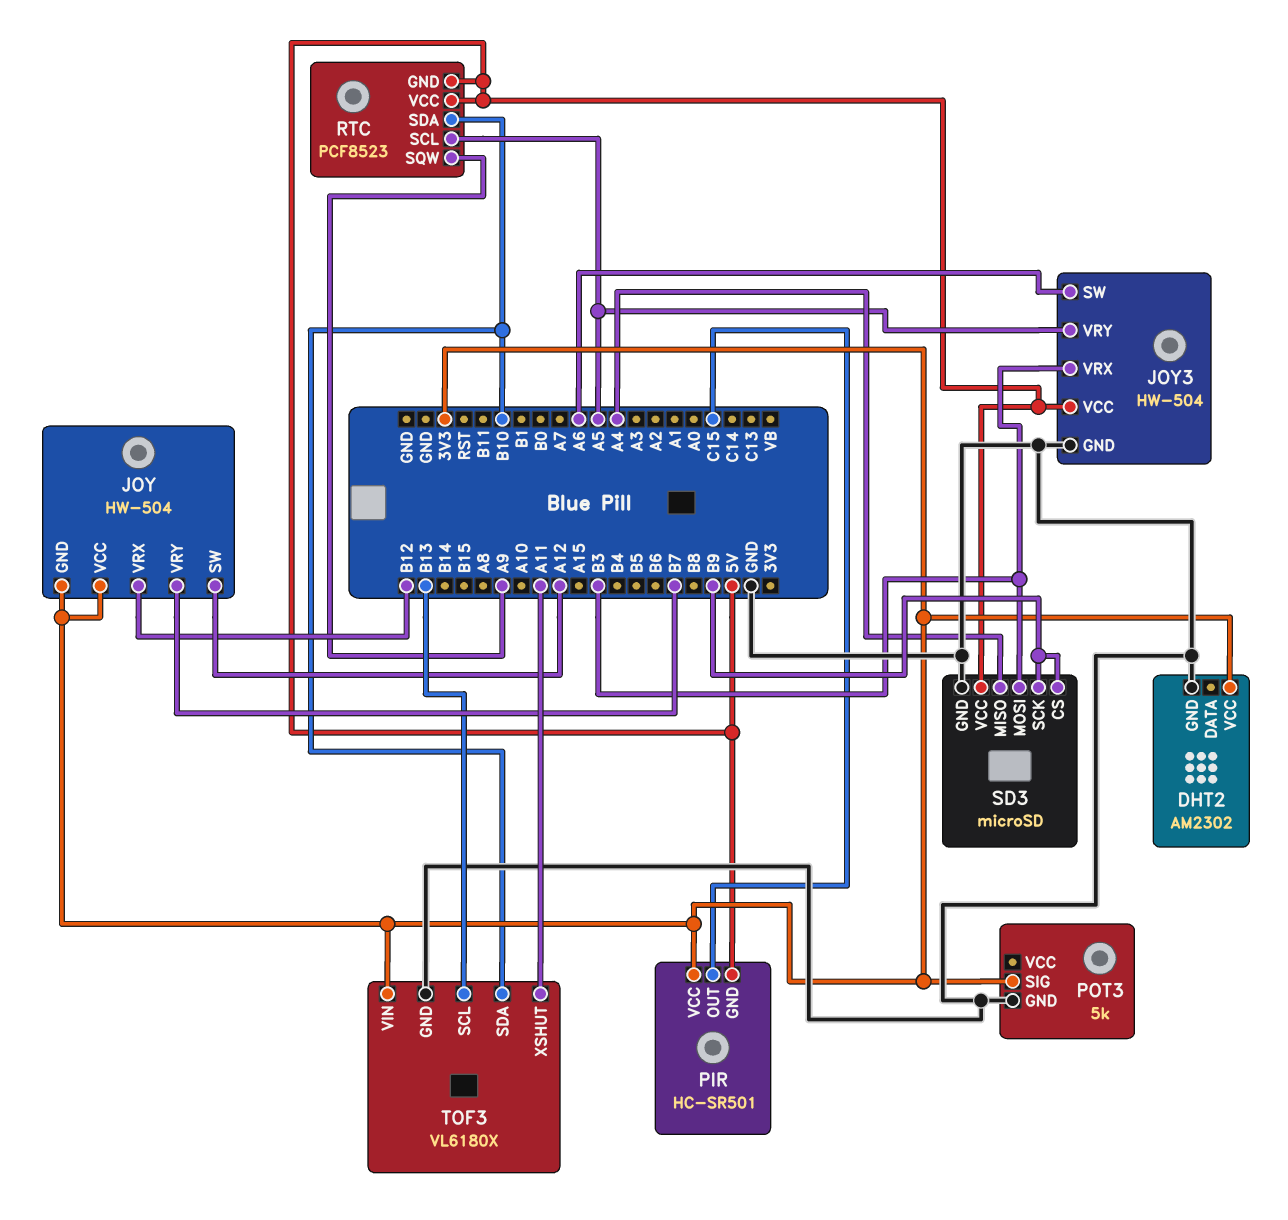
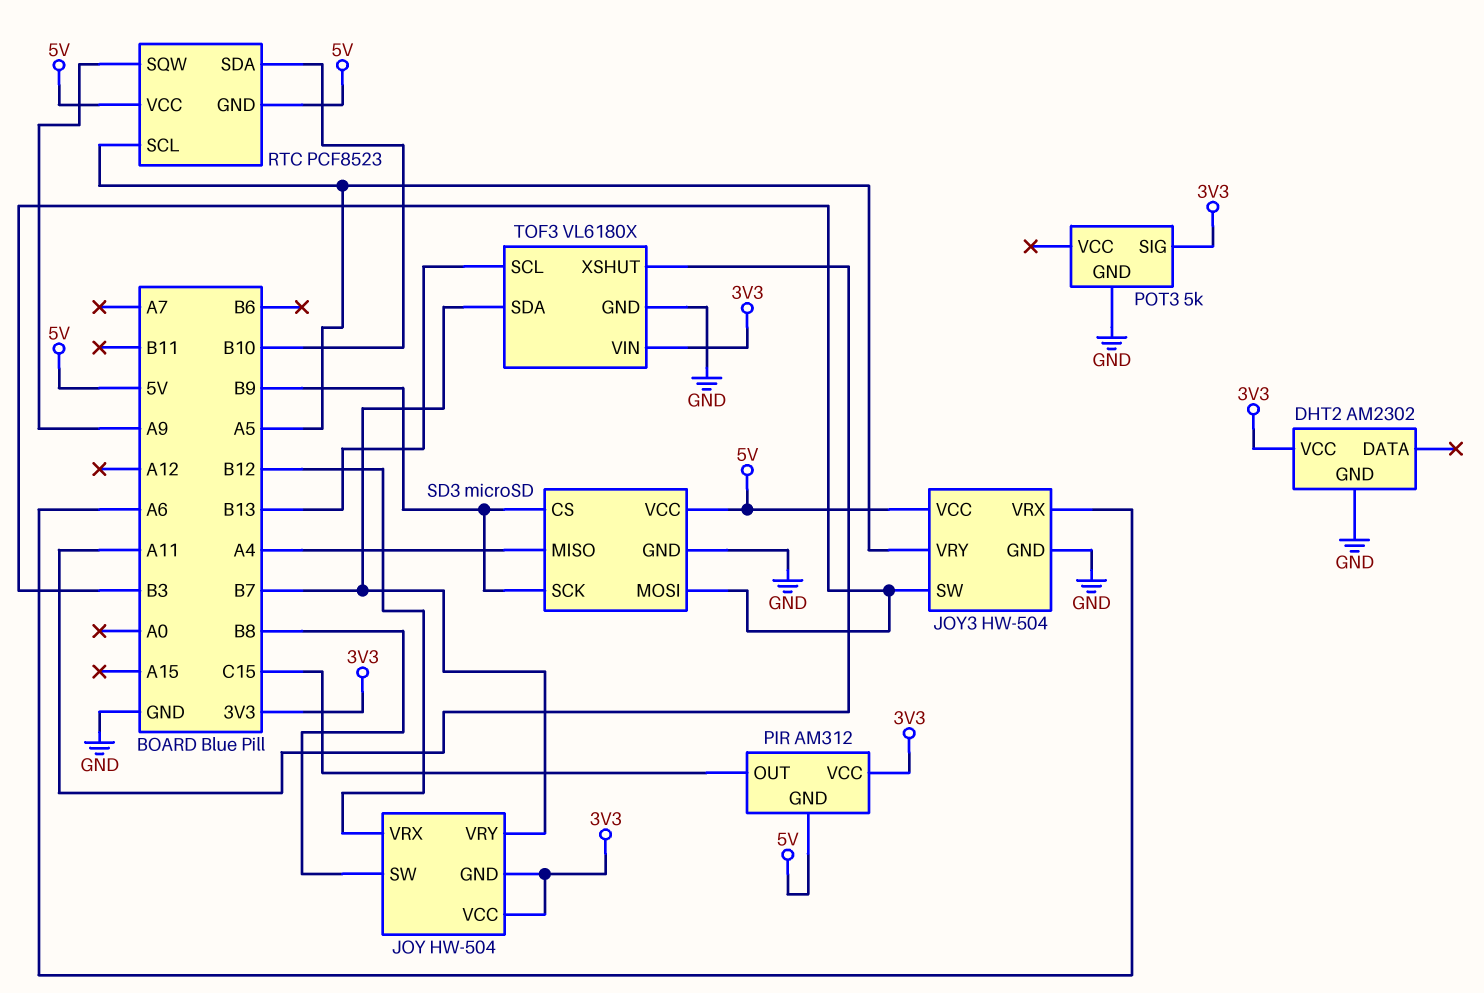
JOY pin SW: A12 -> B8
JOY3 pin SW: A6 -> B3
JOY3 pin VRX: B3 -> A6
PIR: HC-SR501 -> AM312
TOF3 pin SDA: B10 -> B7

